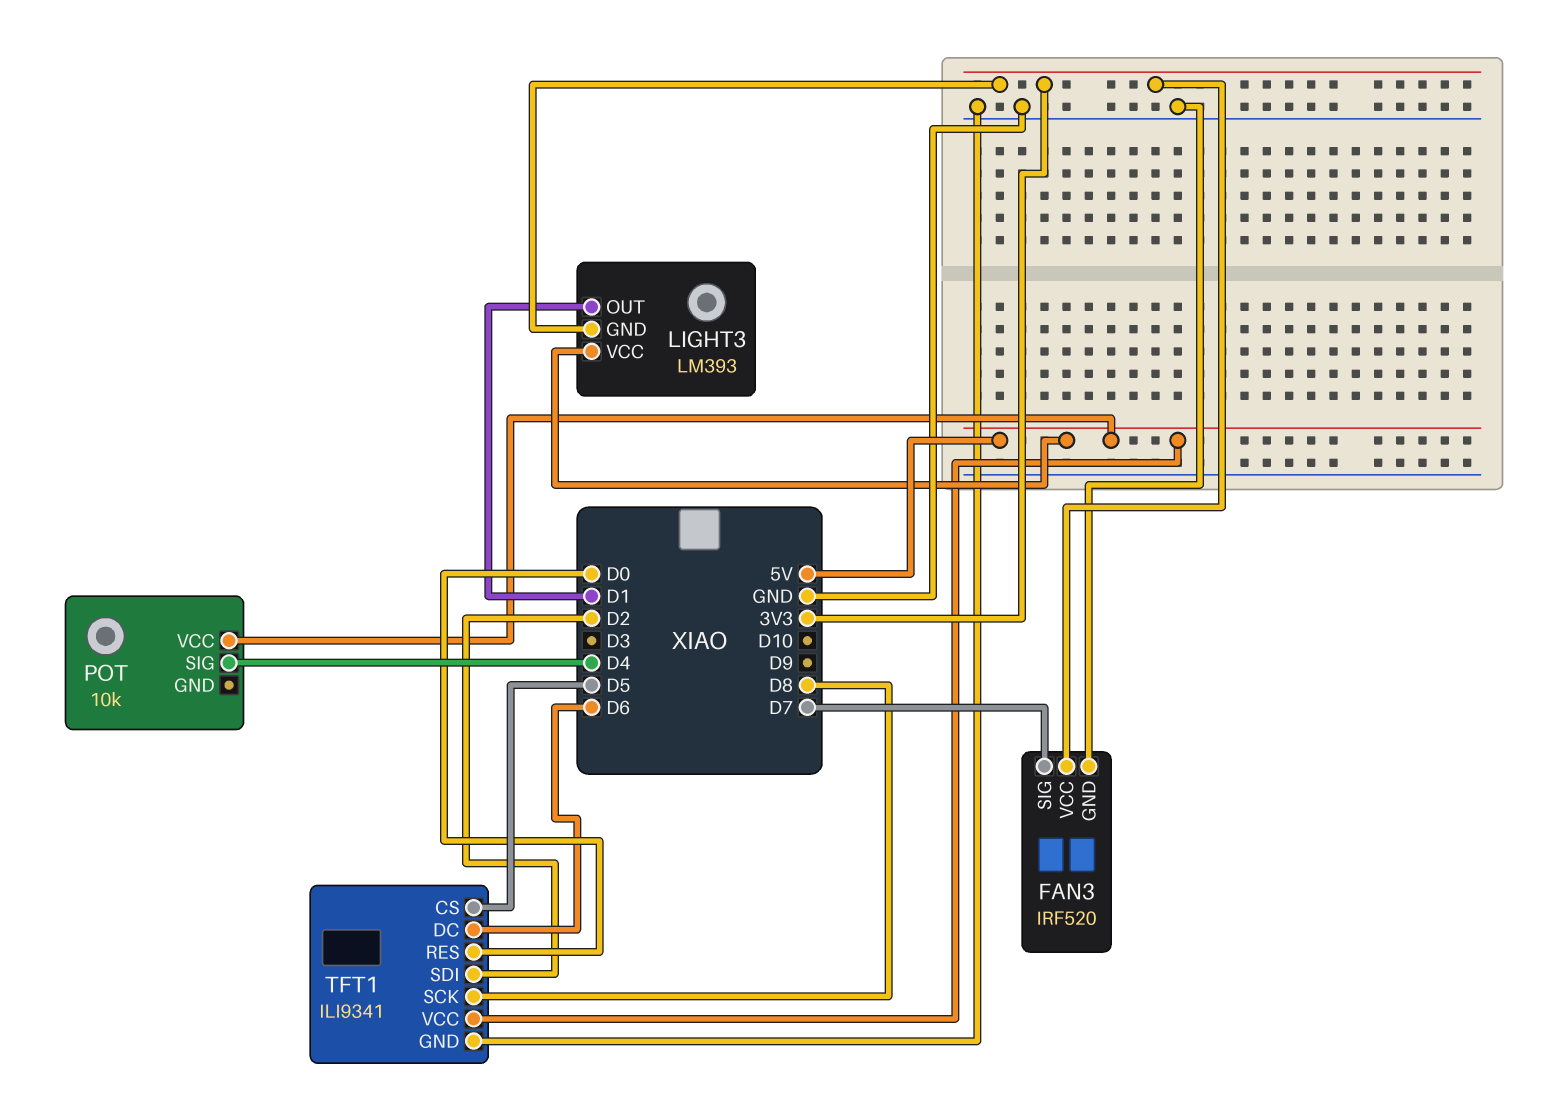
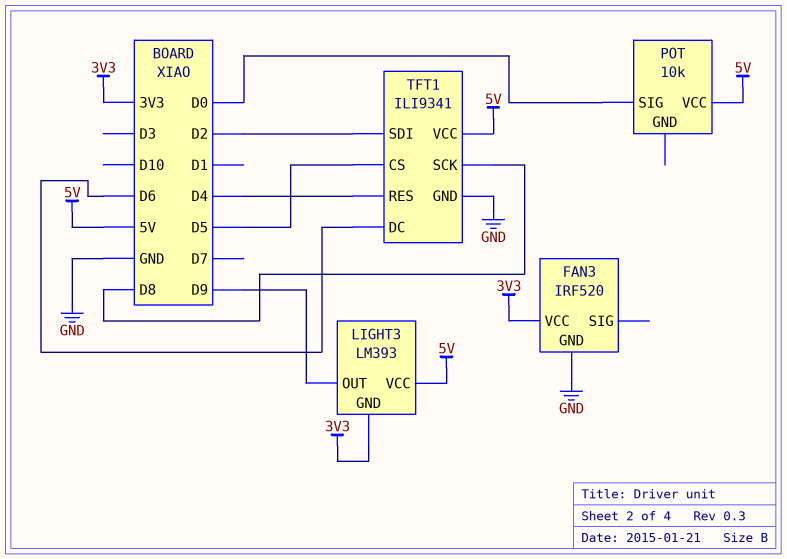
FAN3 pin SIG: D7 -> none
LIGHT3 pin OUT: D1 -> D9
POT pin SIG: D4 -> D0
TFT1 pin RES: D0 -> D4

